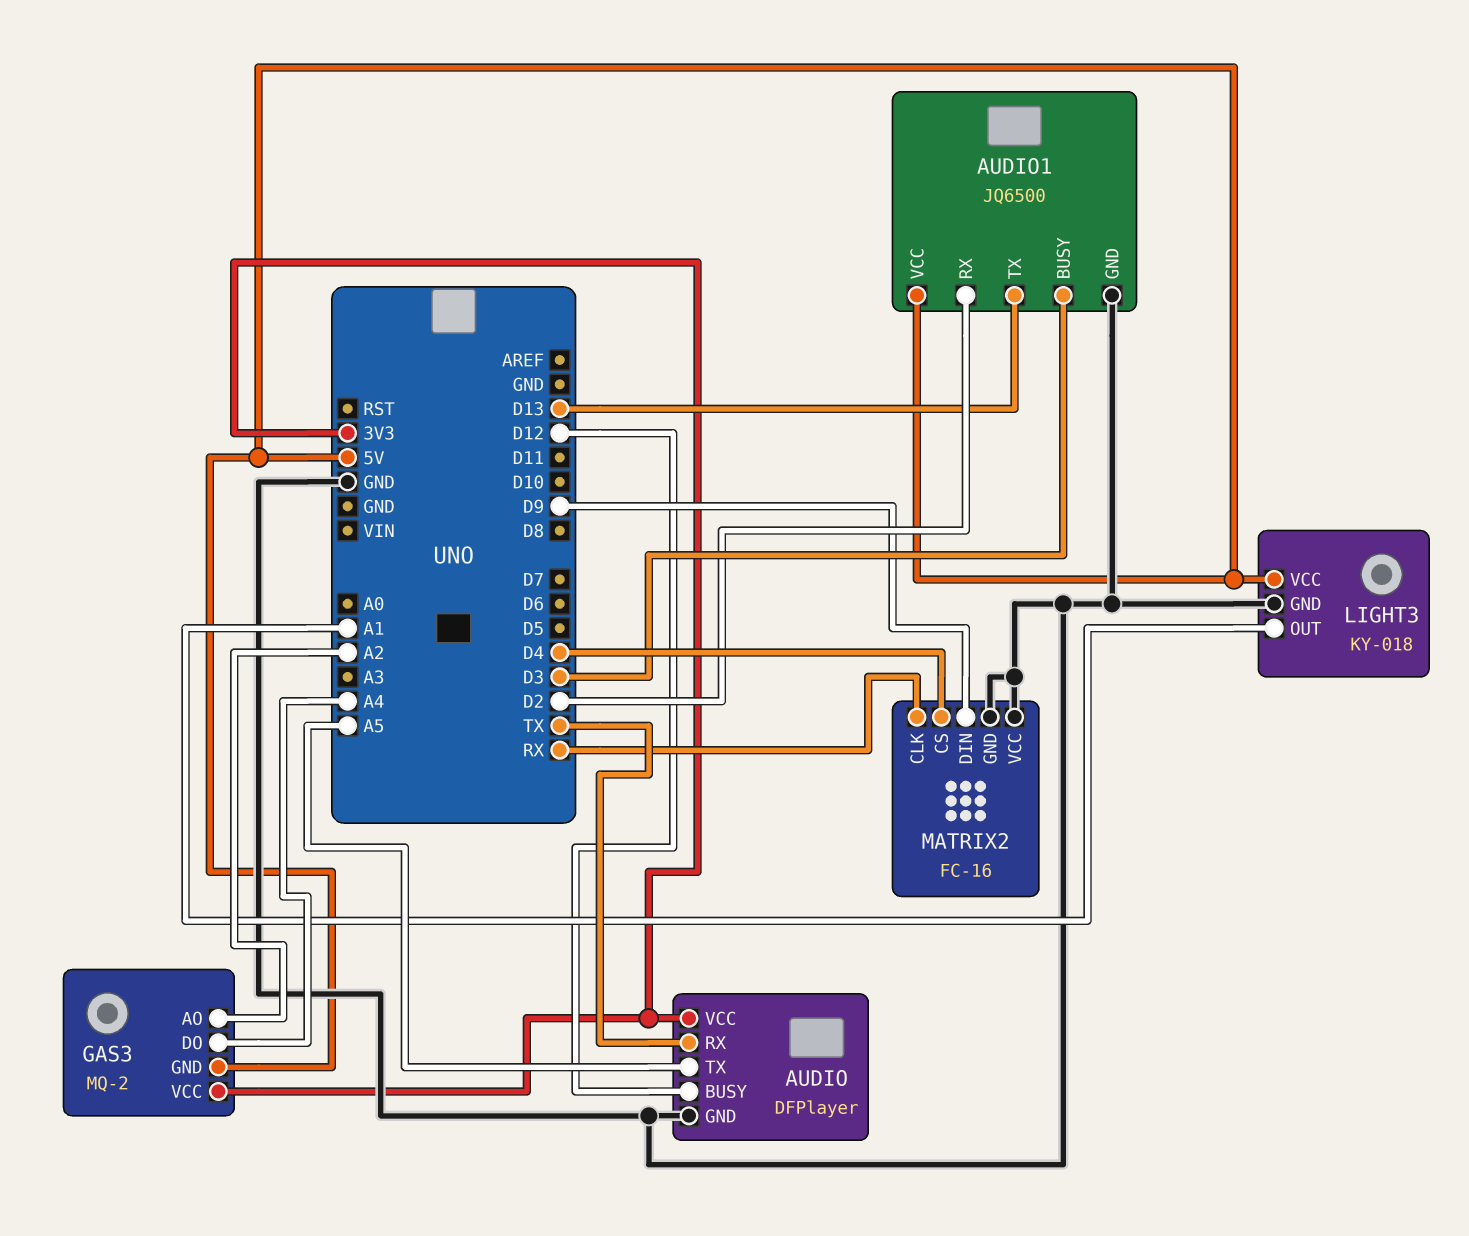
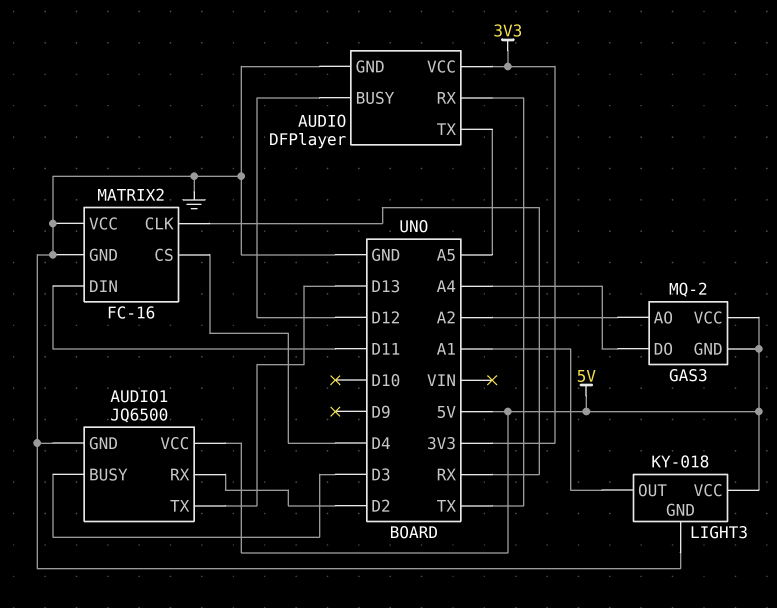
GAS3 pin VCC: 3V3 -> 5V
MATRIX2 pin DIN: D9 -> D11

